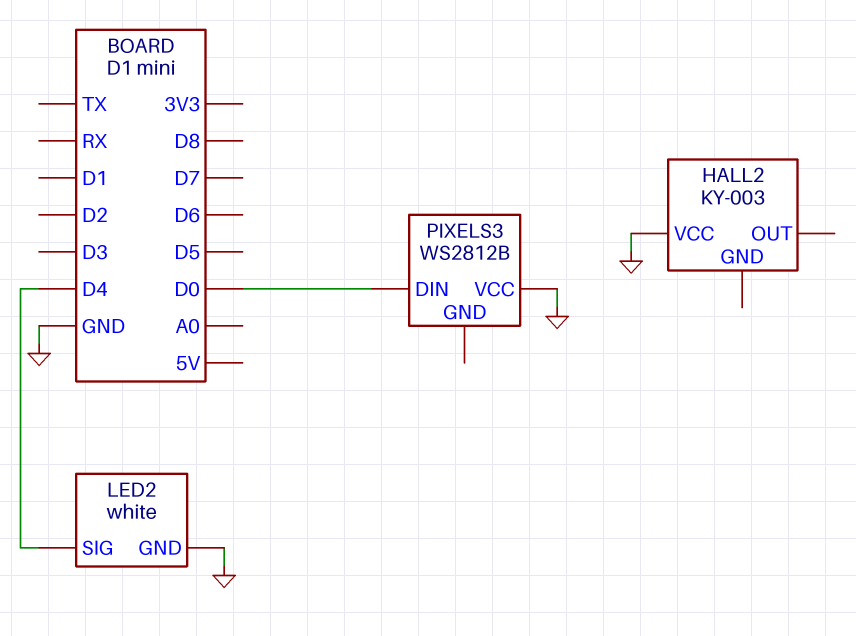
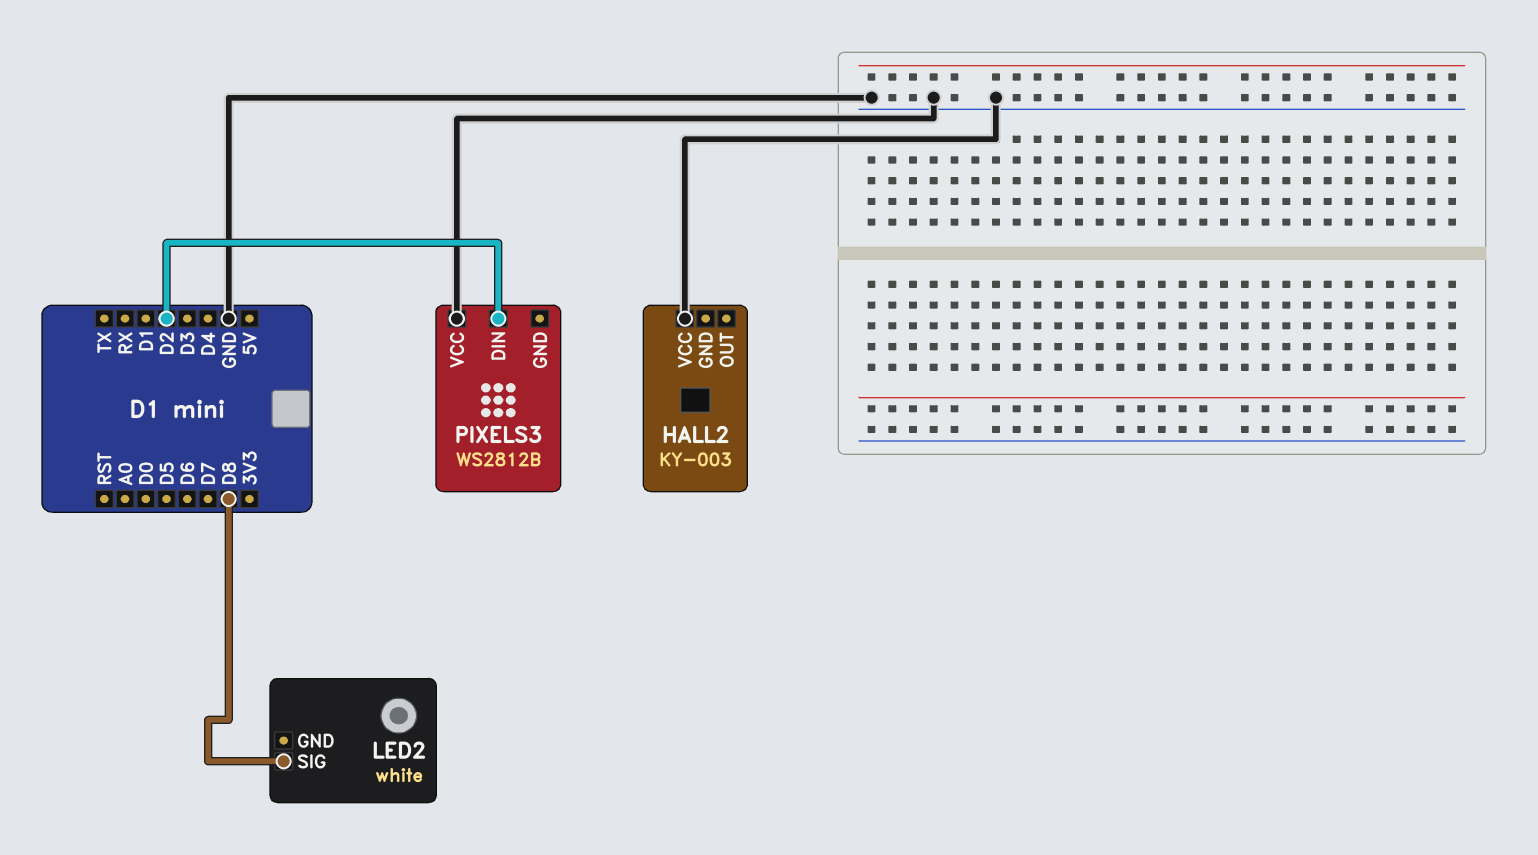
LED2 pin GND: GND -> none
LED2 pin SIG: D4 -> D8
PIXELS3 pin DIN: D0 -> D2

